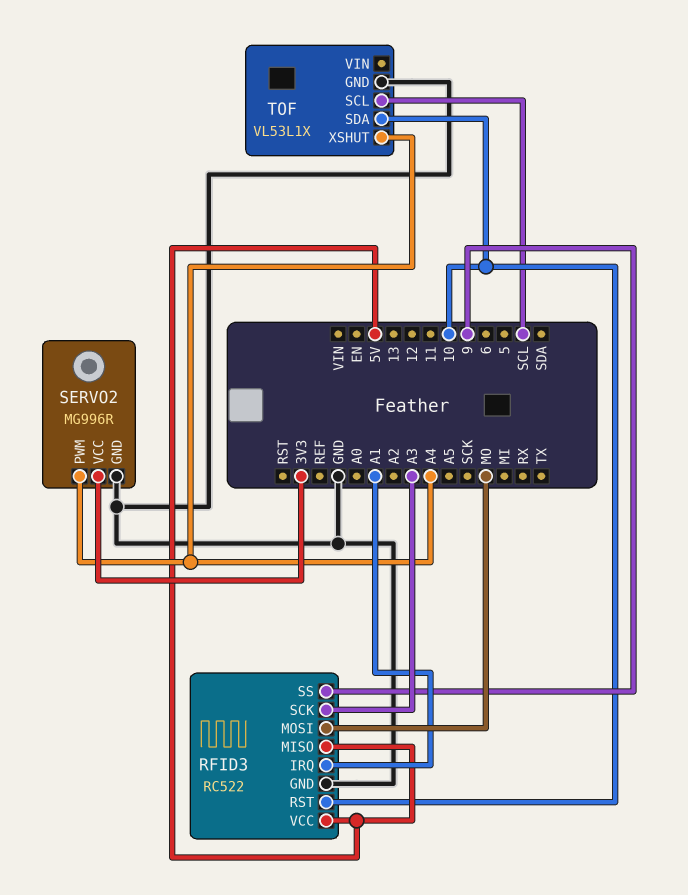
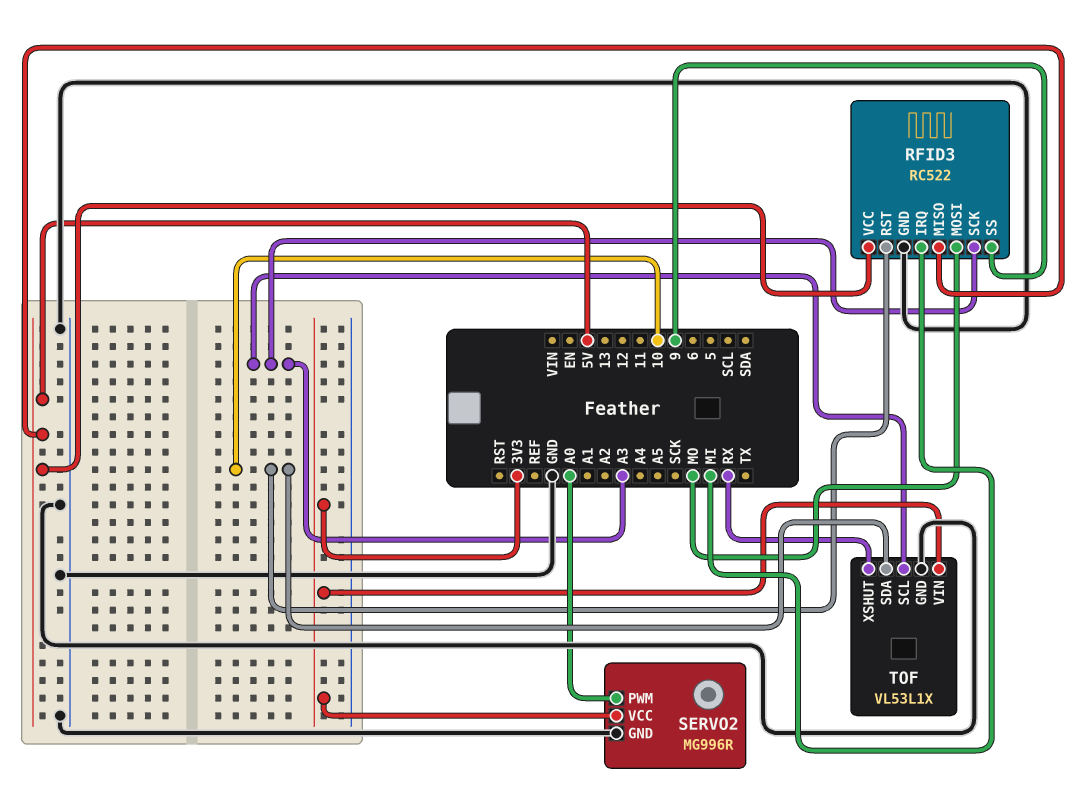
RFID3 pin IRQ: A1 -> MI
SERVO2 pin PWM: A4 -> A0
TOF pin SCL: SCL -> A3
TOF pin VIN: none -> 3V3
TOF pin XSHUT: A4 -> RX

